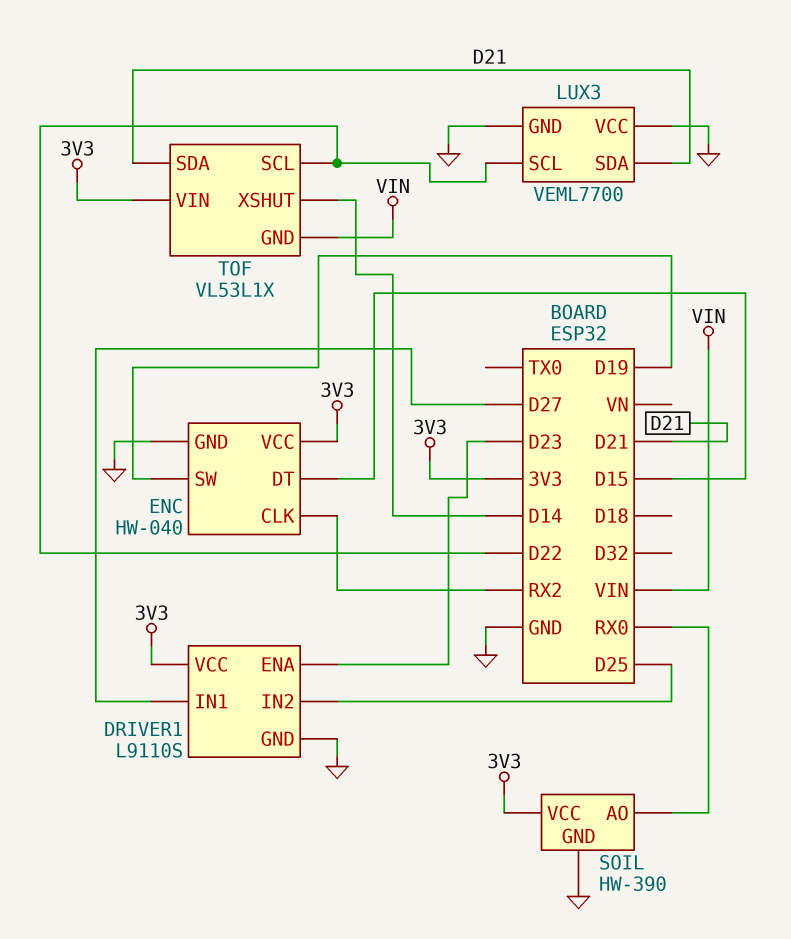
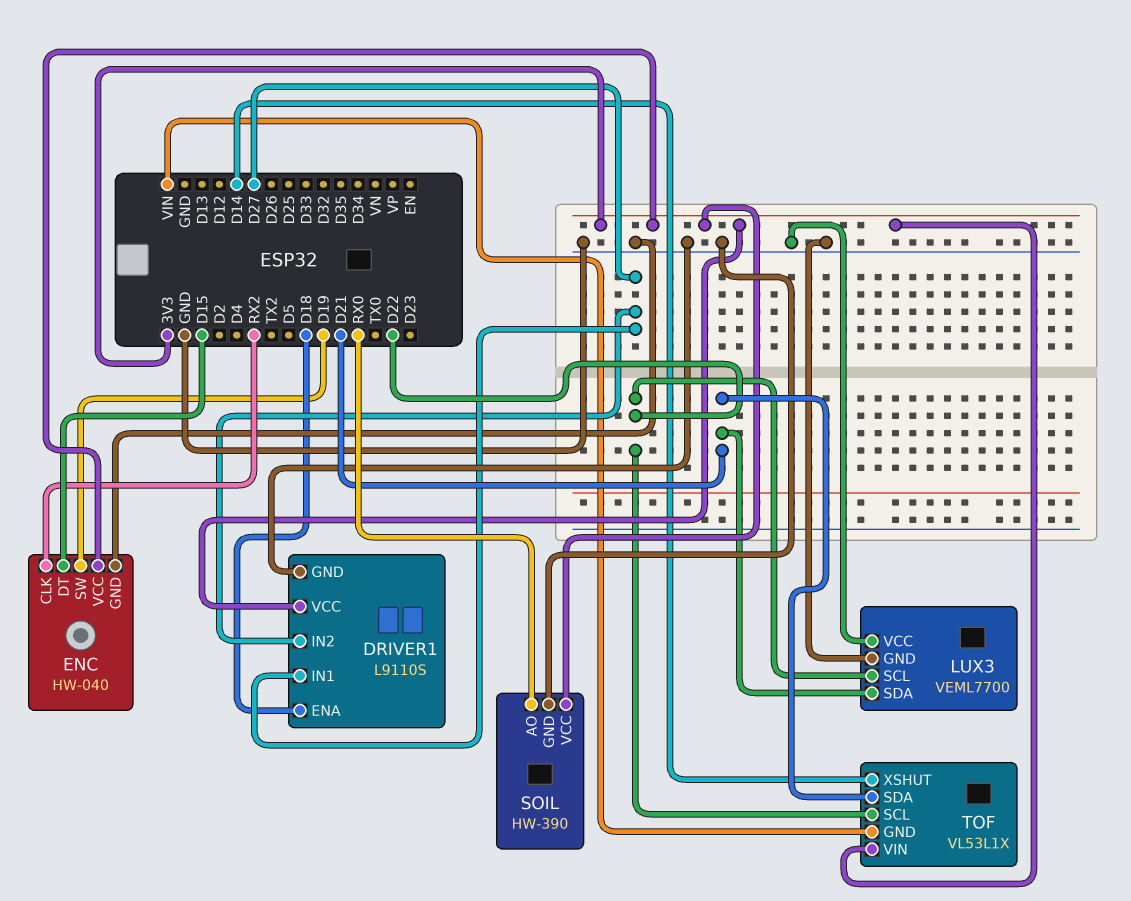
DRIVER1 pin ENA: D23 -> D18
DRIVER1 pin IN2: D25 -> D27

